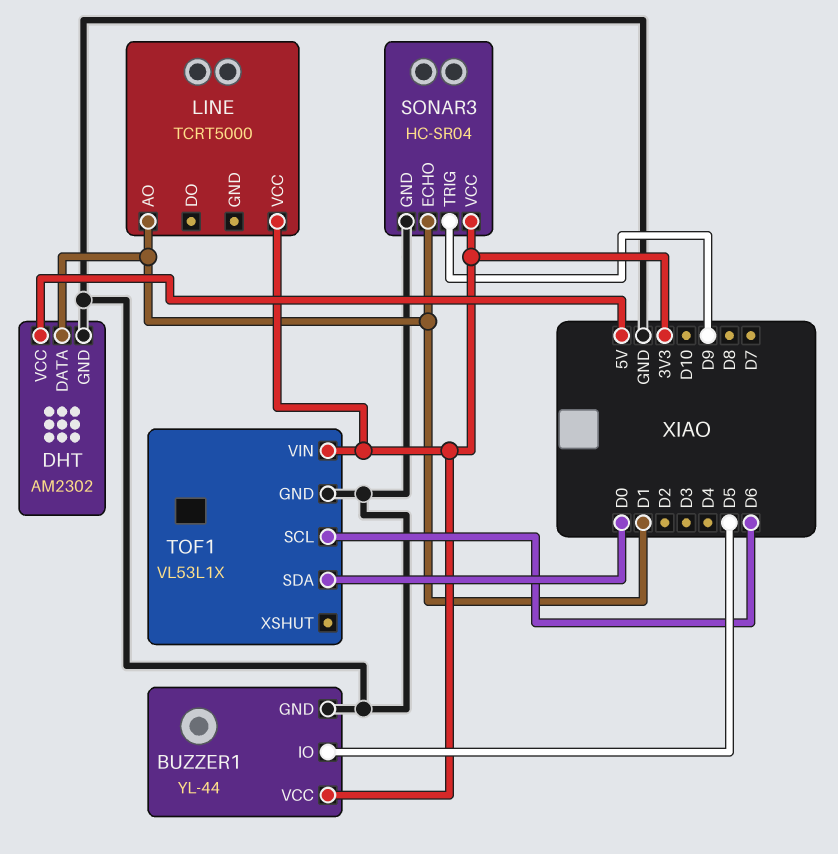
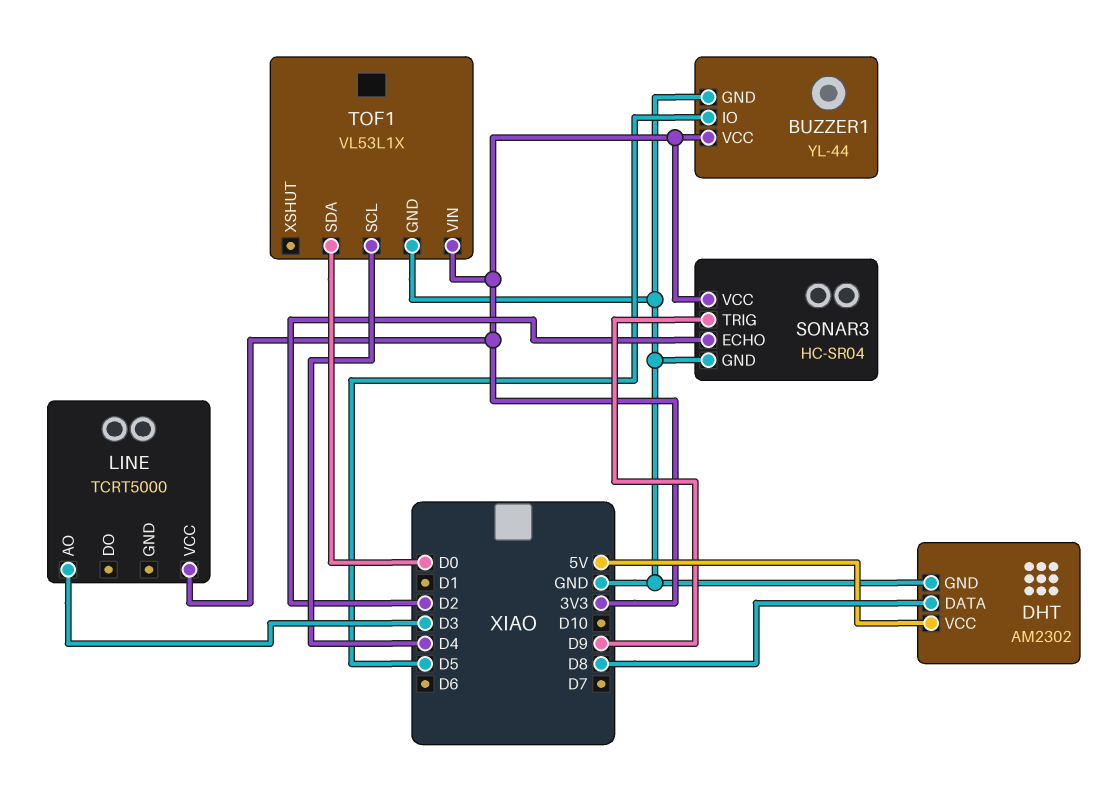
DHT pin DATA: D1 -> D8
LINE pin AO: D1 -> D3
SONAR3 pin ECHO: D1 -> D2
TOF1 pin SCL: D6 -> D4

